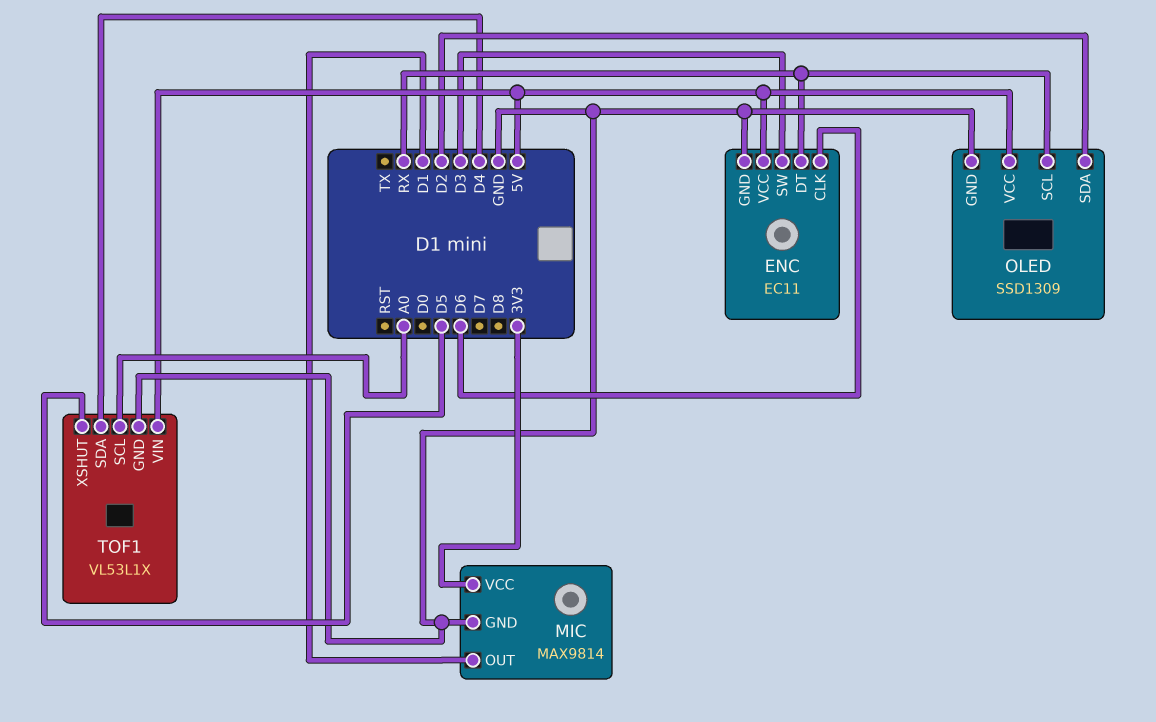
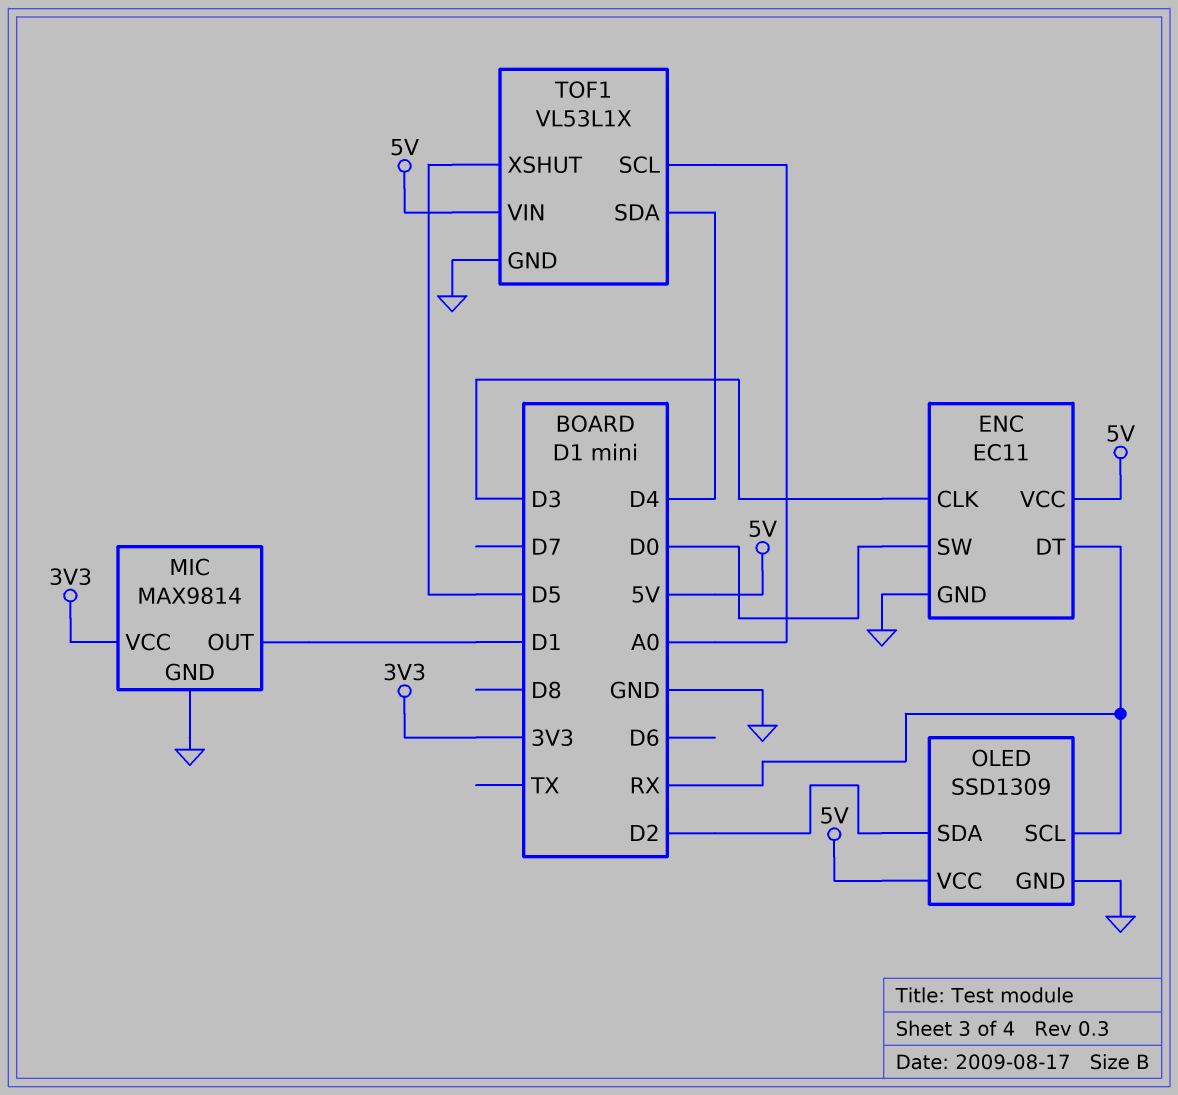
ENC pin CLK: D6 -> D3
ENC pin SW: D3 -> D0

